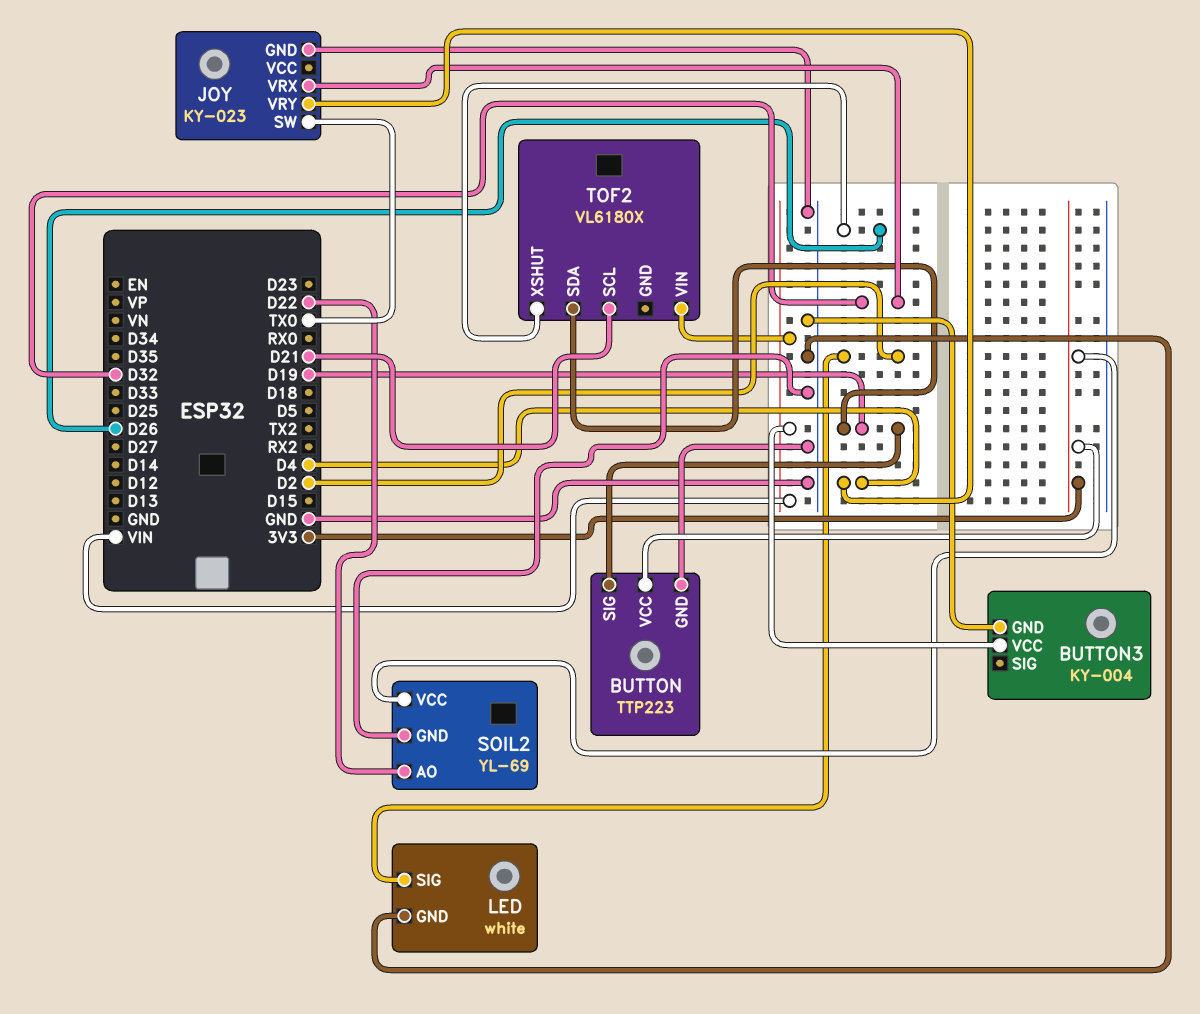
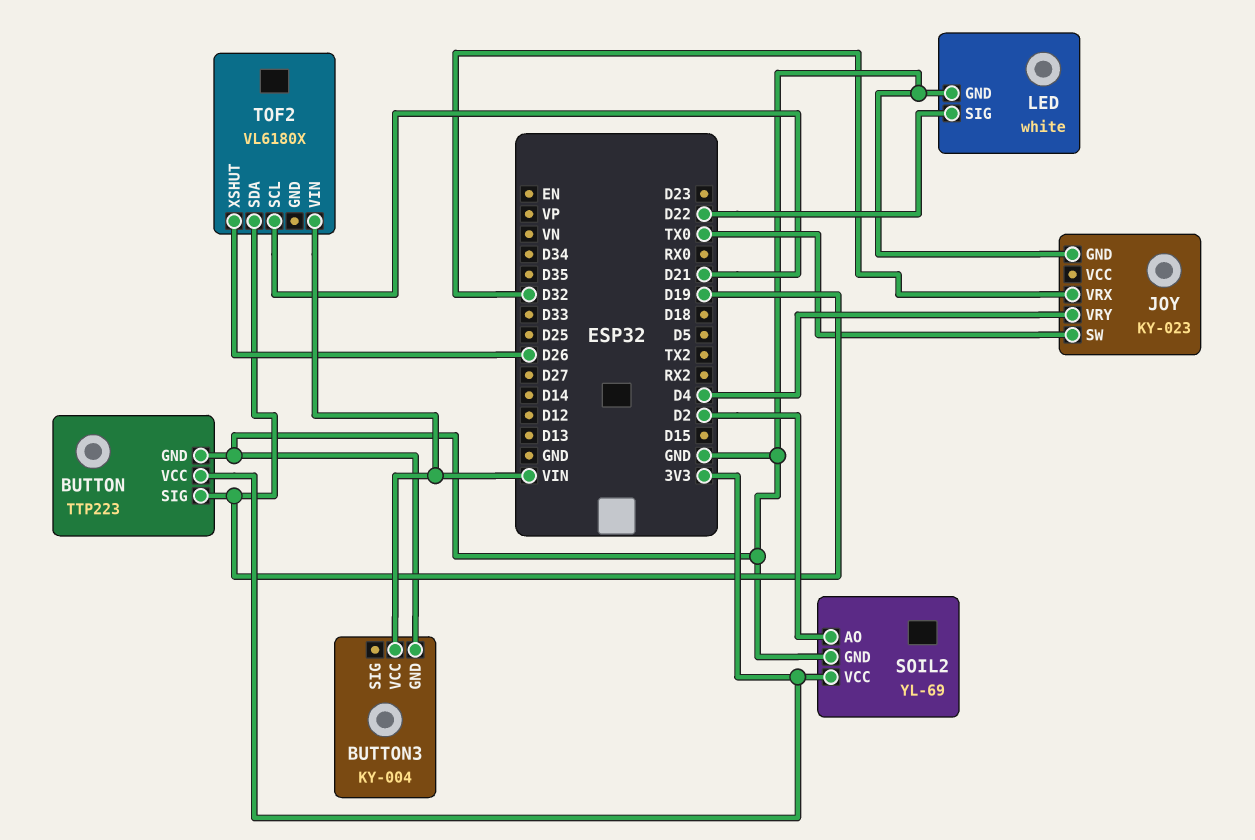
LED pin SIG: D2 -> D22
SOIL2 pin AO: D22 -> D2

